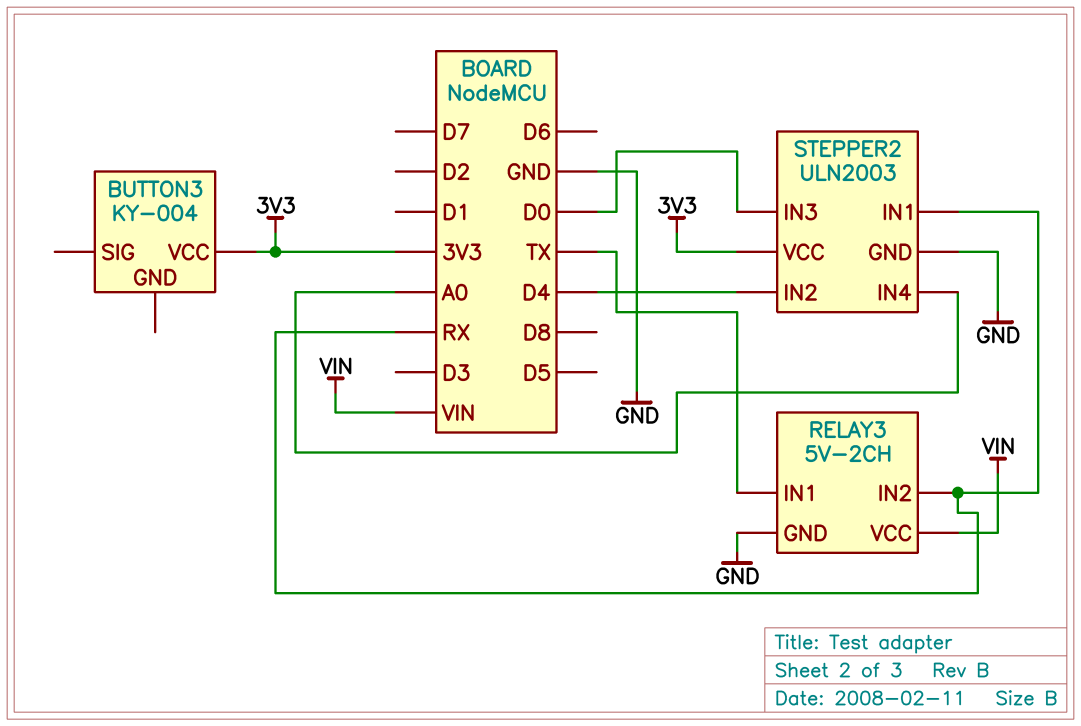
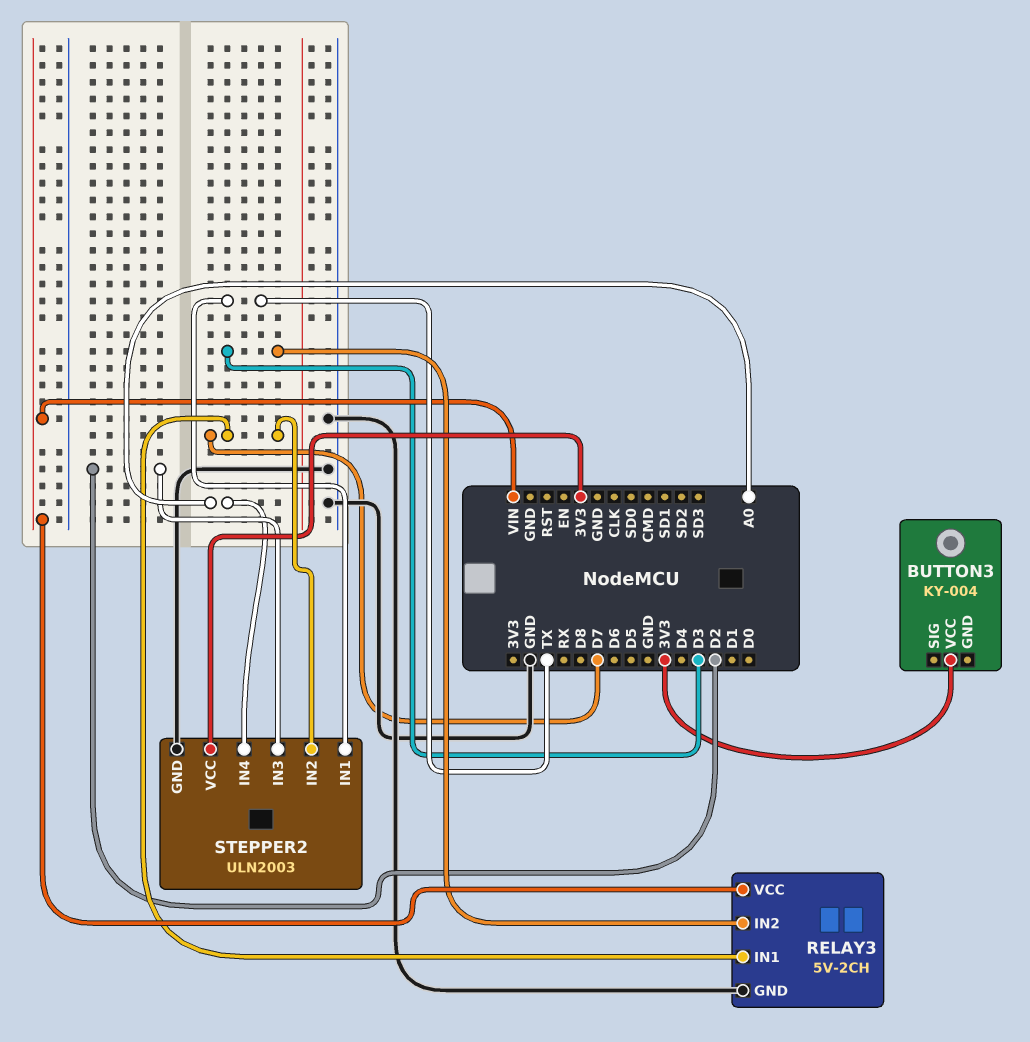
RELAY3 pin IN1: TX -> D7
RELAY3 pin IN2: RX -> D3
STEPPER2 pin IN1: RX -> TX
STEPPER2 pin IN2: D4 -> D7
STEPPER2 pin IN3: D0 -> D2

